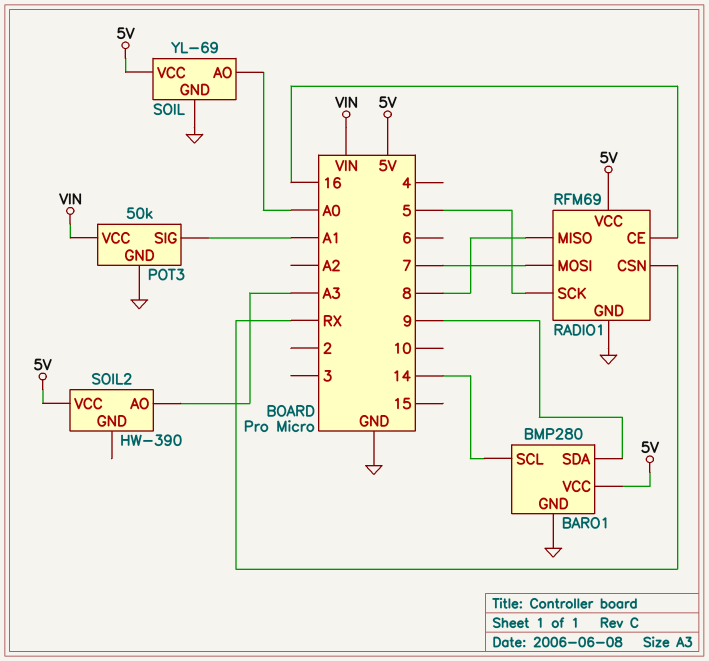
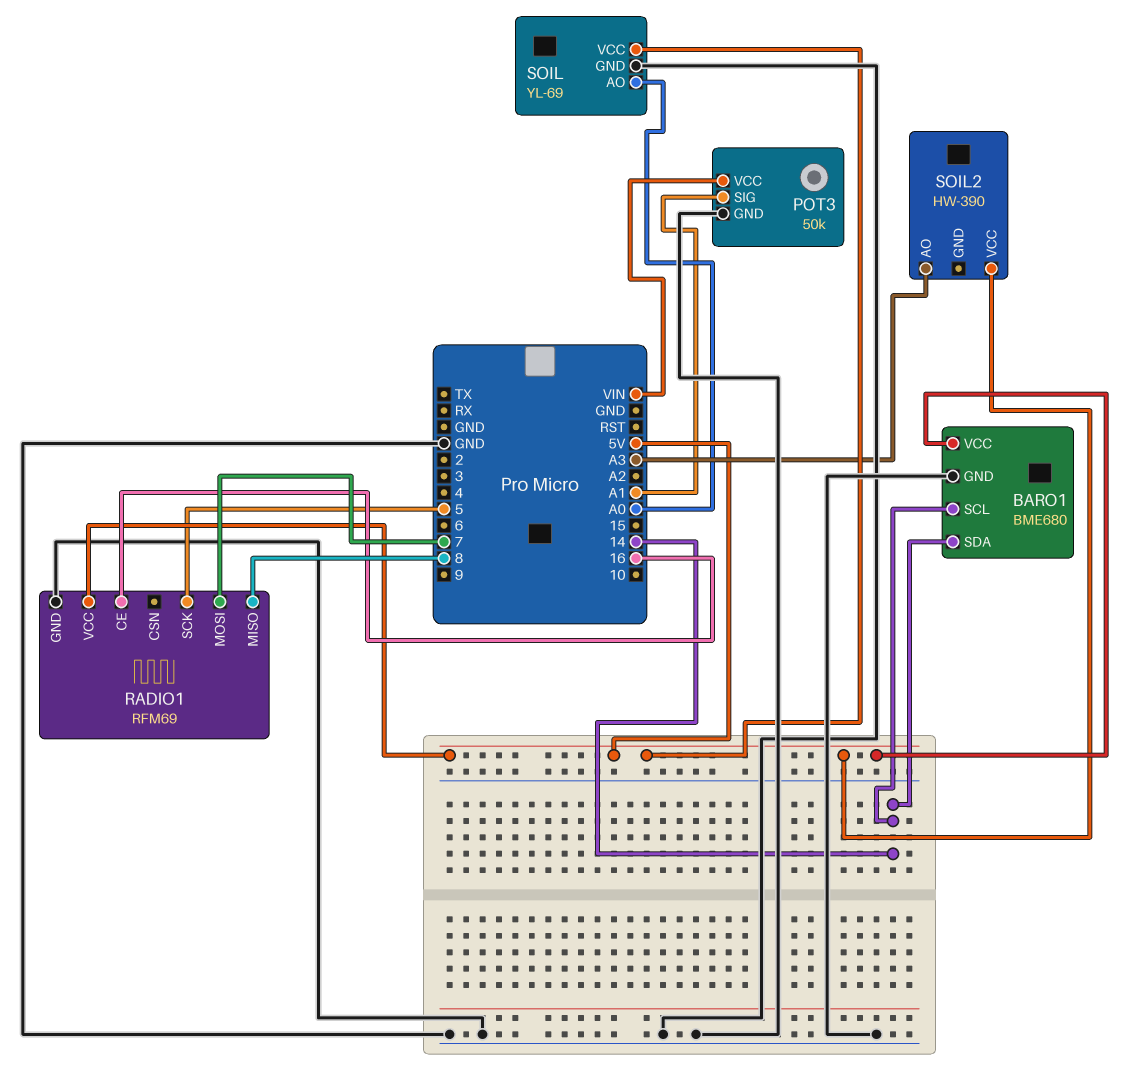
BARO1: BMP280 -> BME680
BARO1 pin SDA: 9 -> 14
RADIO1 pin CSN: RX -> none

